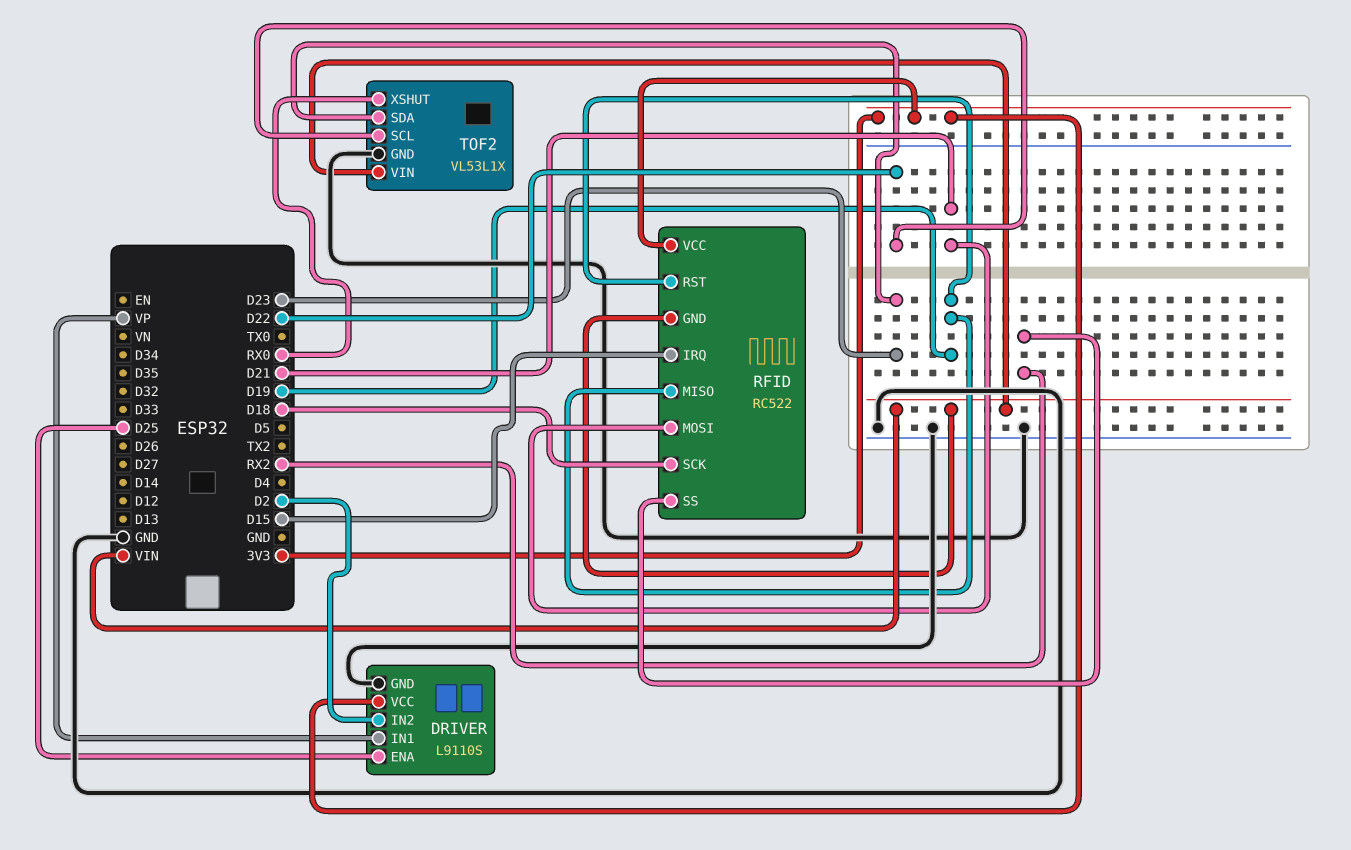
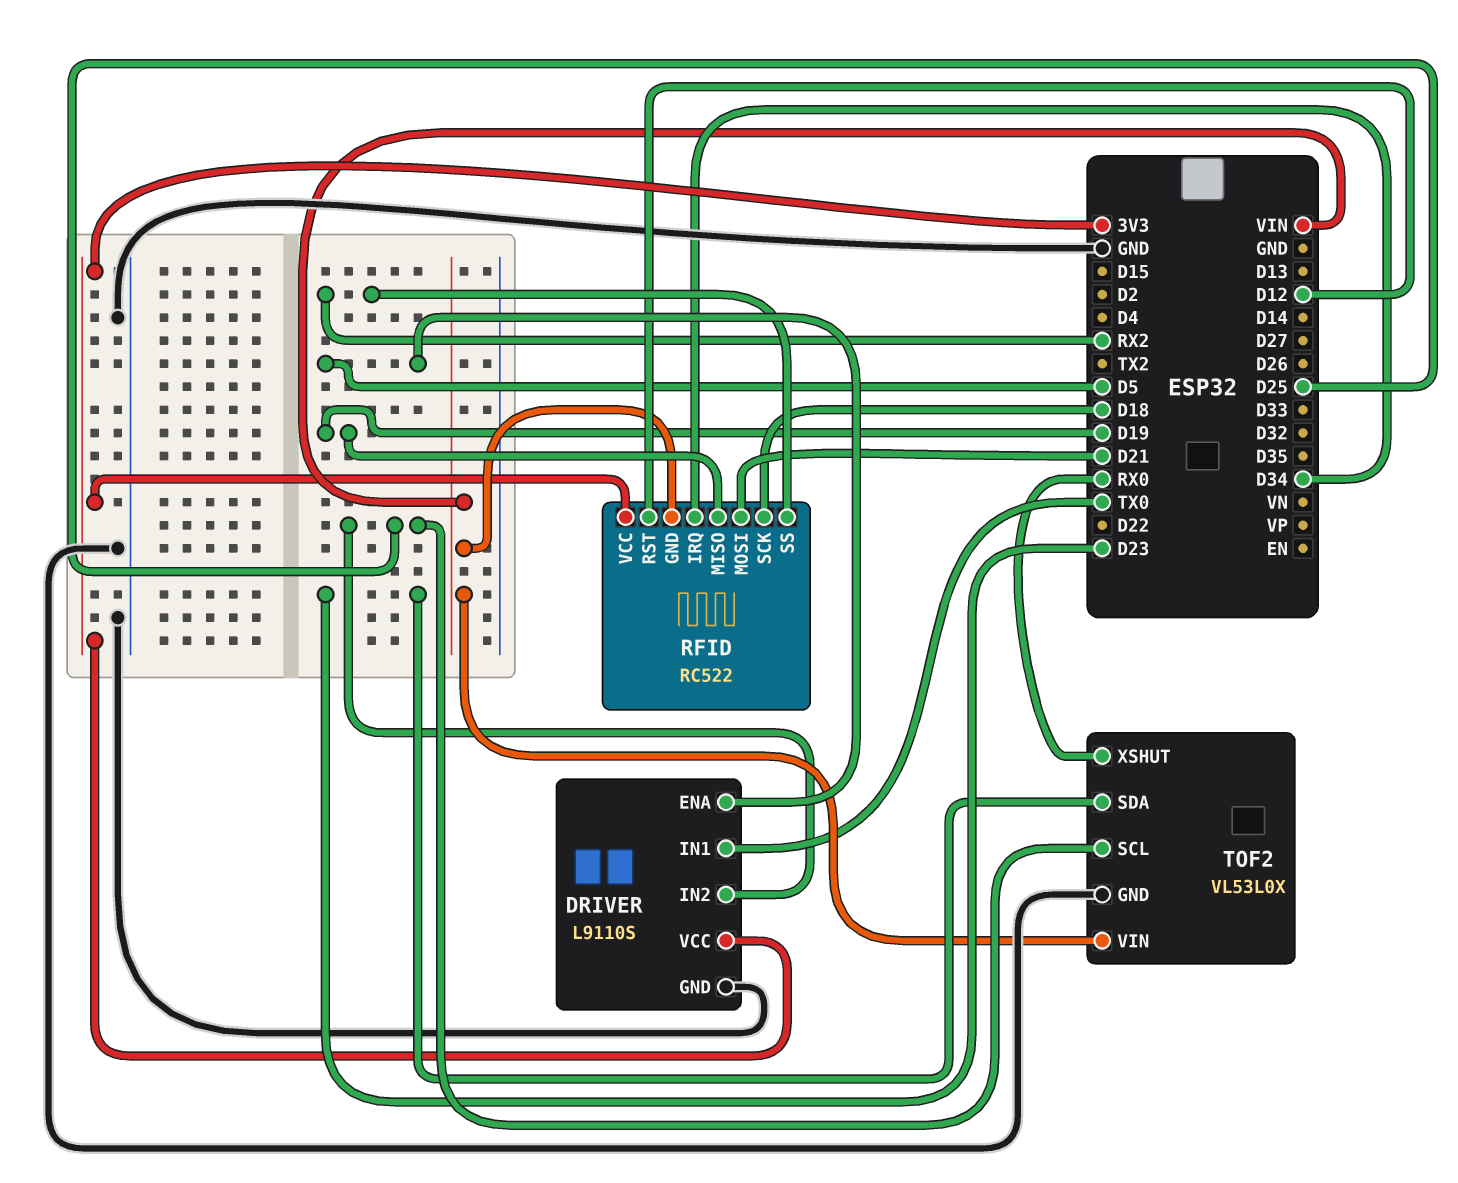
DRIVER pin ENA: D25 -> D5
DRIVER pin IN1: VP -> TX0
DRIVER pin IN2: D2 -> D25
RFID pin IRQ: D15 -> D34
RFID pin RST: D19 -> D12
TOF2: VL53L1X -> VL53L0X
TOF2 pin SCL: D22 -> D25

